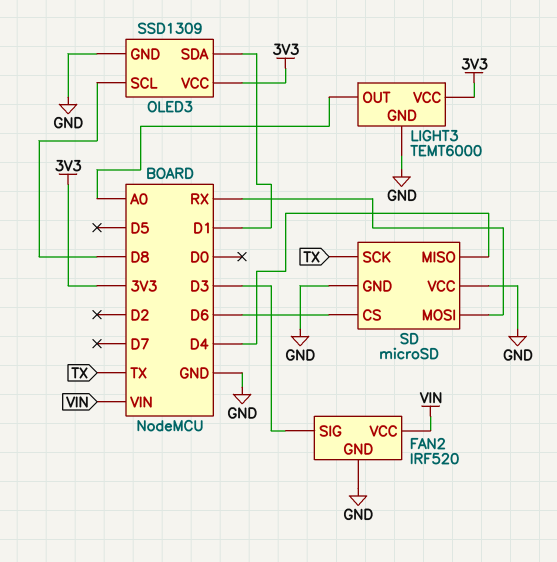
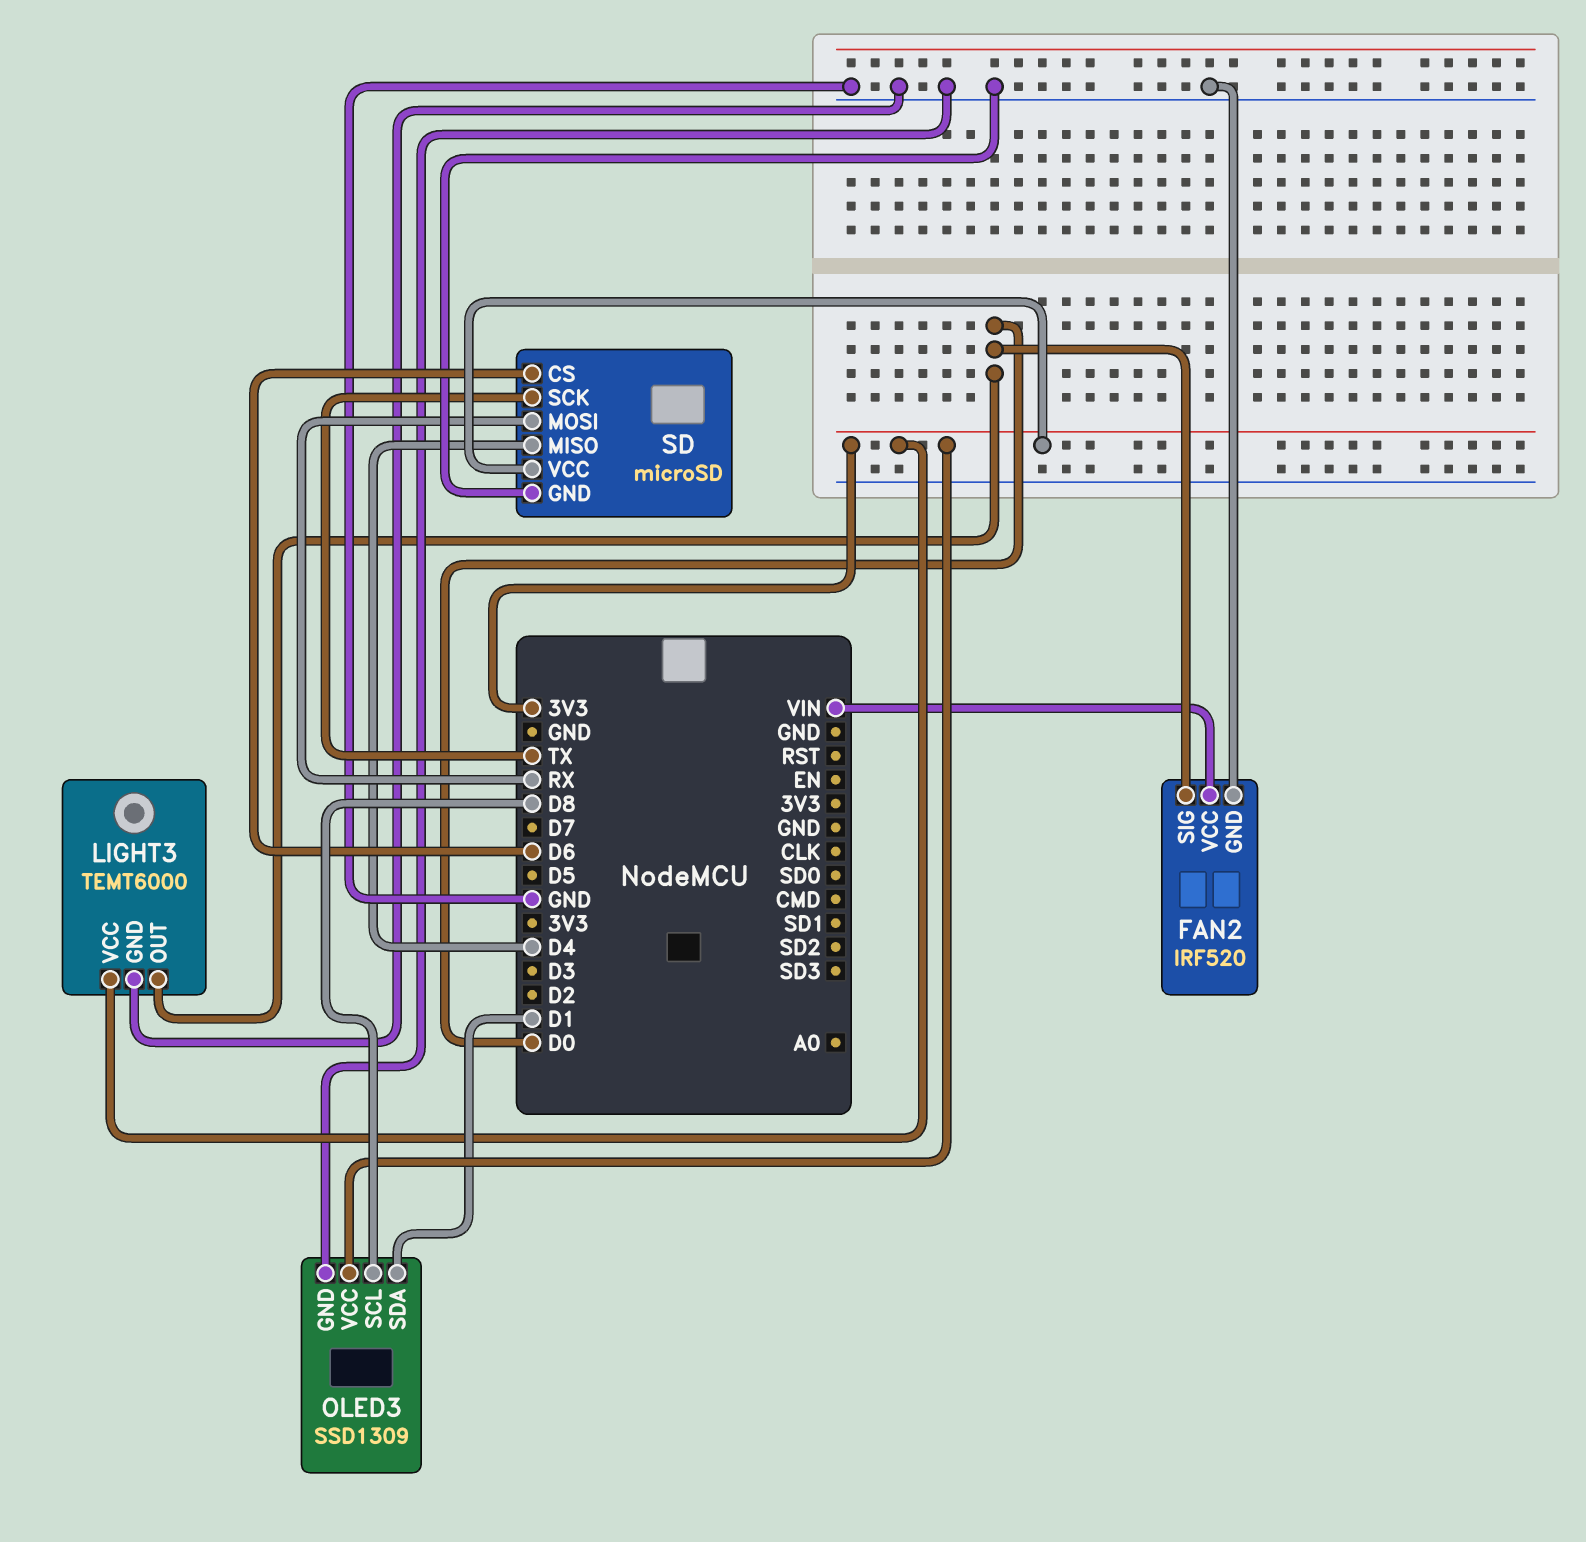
FAN2 pin SIG: D3 -> D0
LIGHT3 pin OUT: A0 -> D0
SD pin VCC: GND -> 3V3

